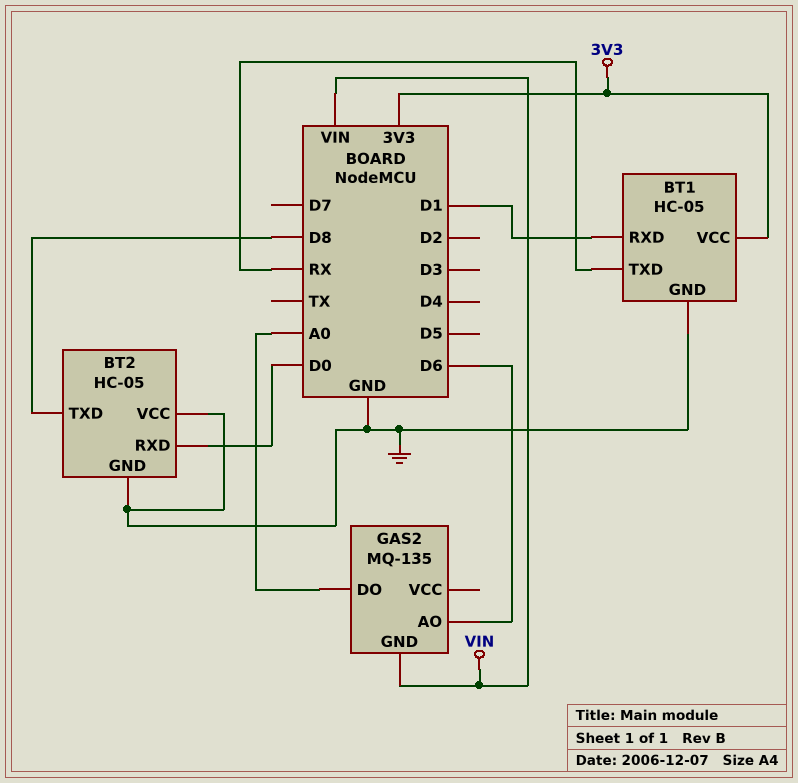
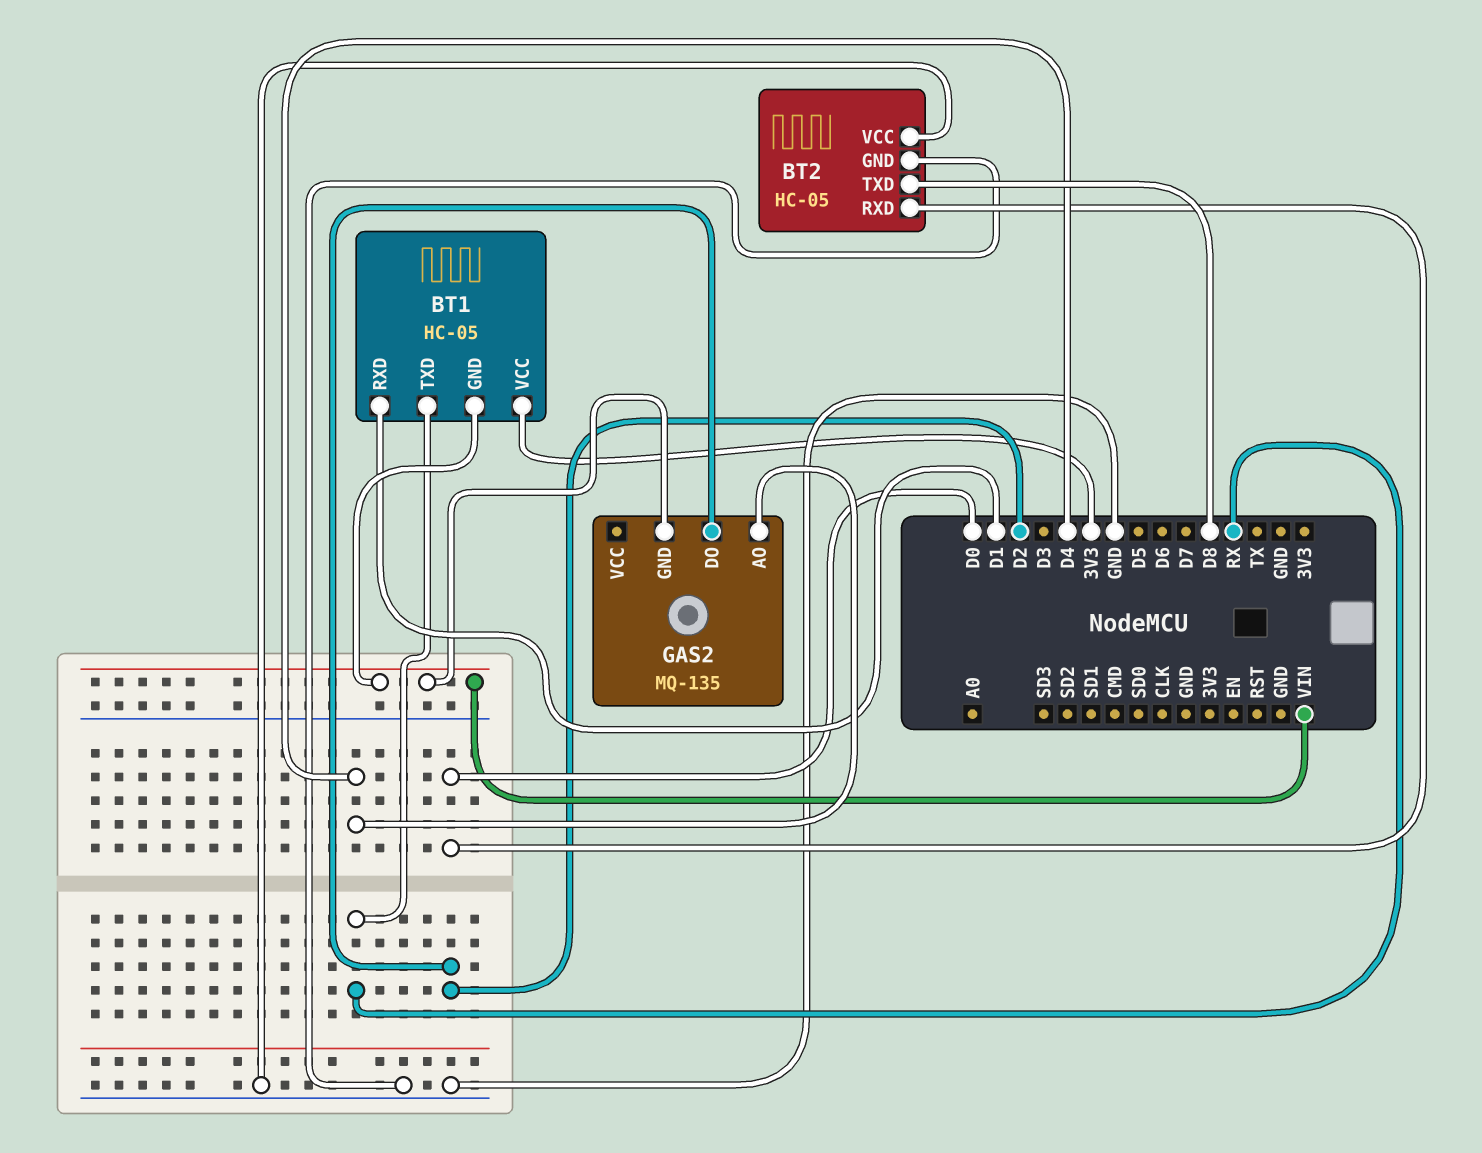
BT1 pin GND: GND -> VIN
GAS2 pin AO: D6 -> D4
GAS2 pin DO: A0 -> D2

